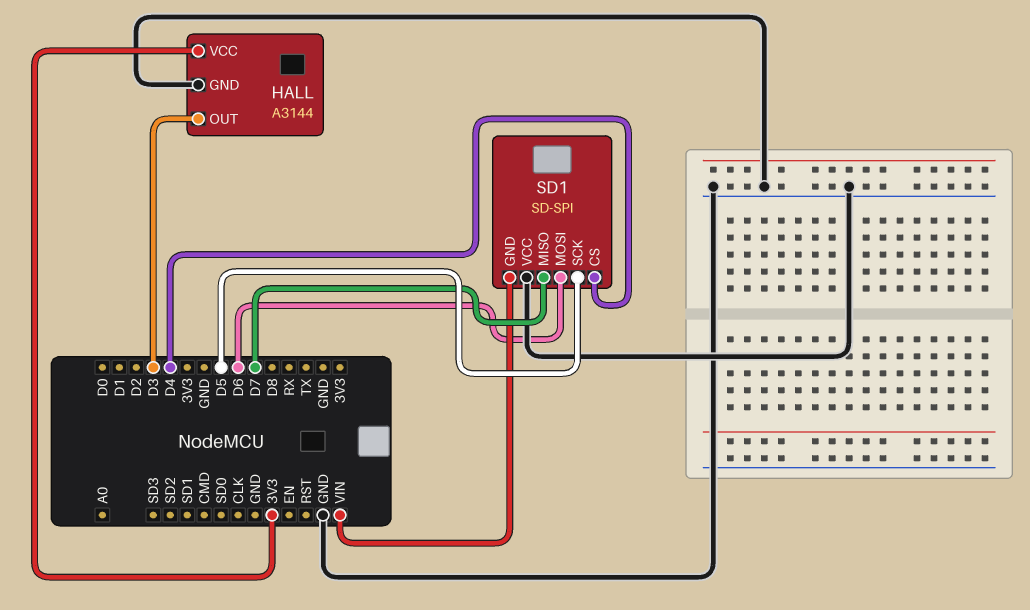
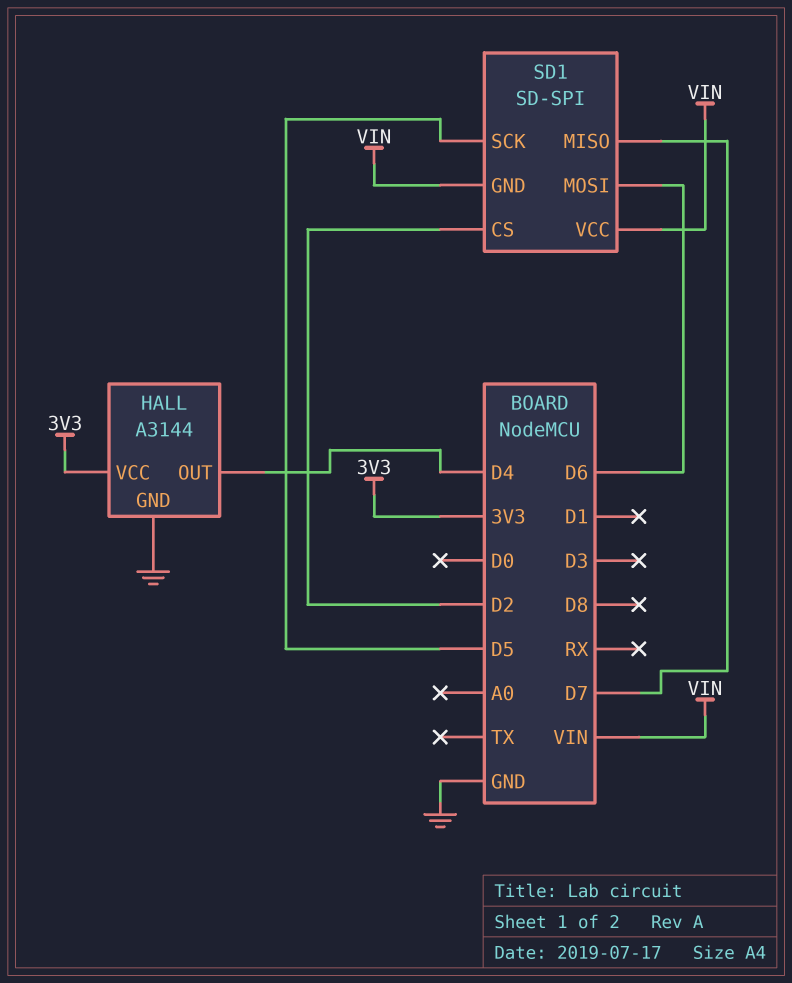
HALL pin OUT: D3 -> D4
SD1 pin CS: D4 -> D2
SD1 pin VCC: GND -> VIN

